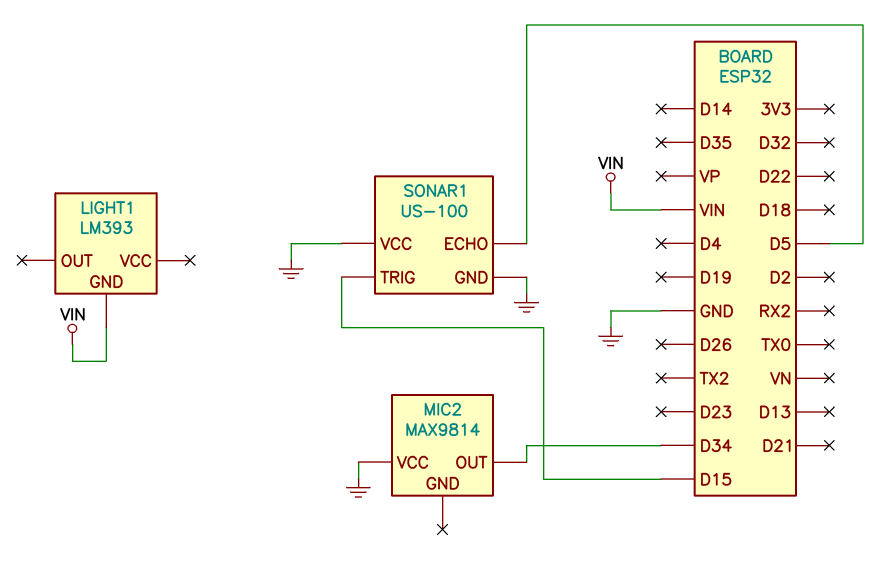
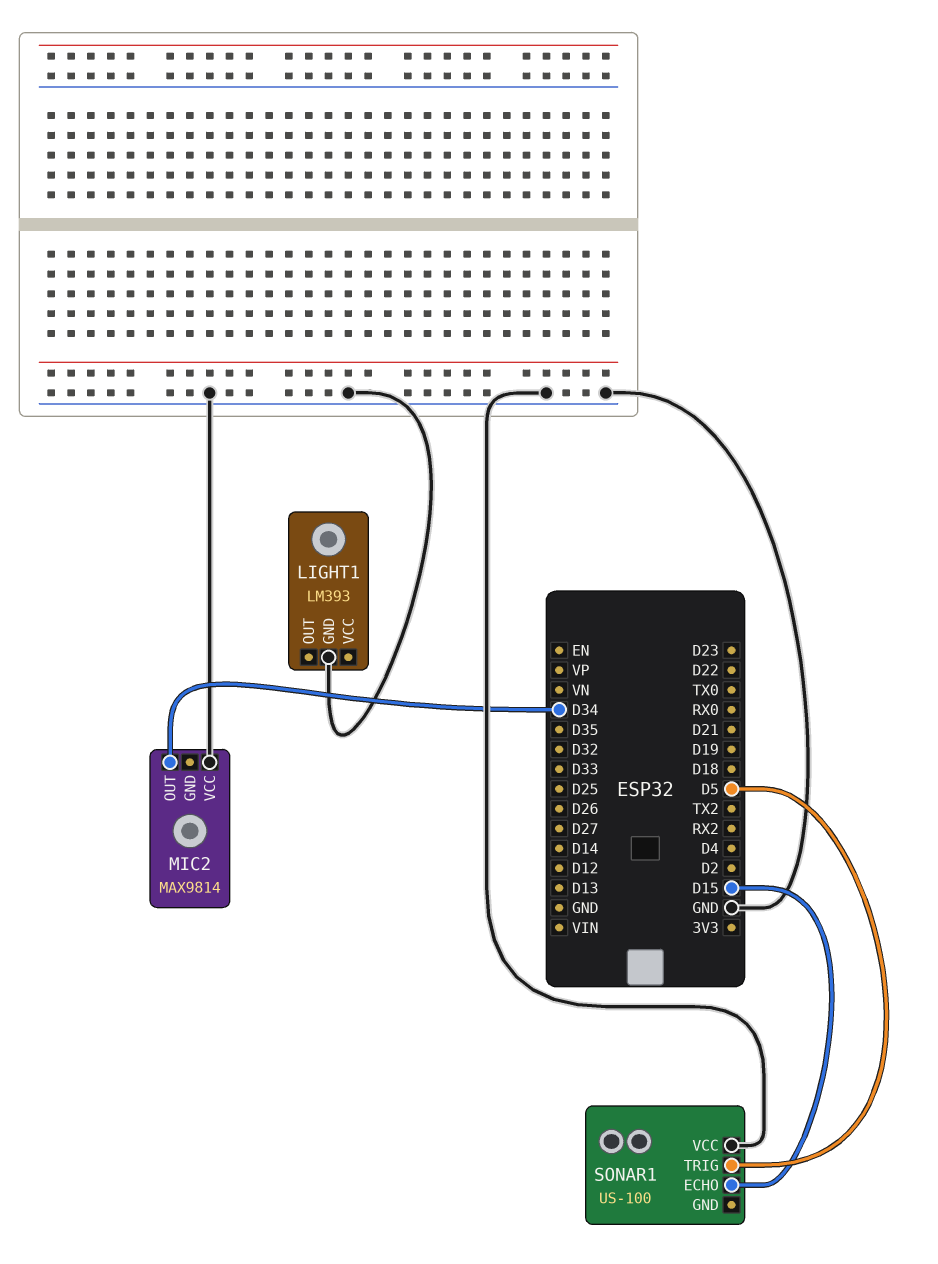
LIGHT1 pin GND: VIN -> GND
SONAR1 pin ECHO: D5 -> D15
SONAR1 pin GND: GND -> none
SONAR1 pin TRIG: D15 -> D5

